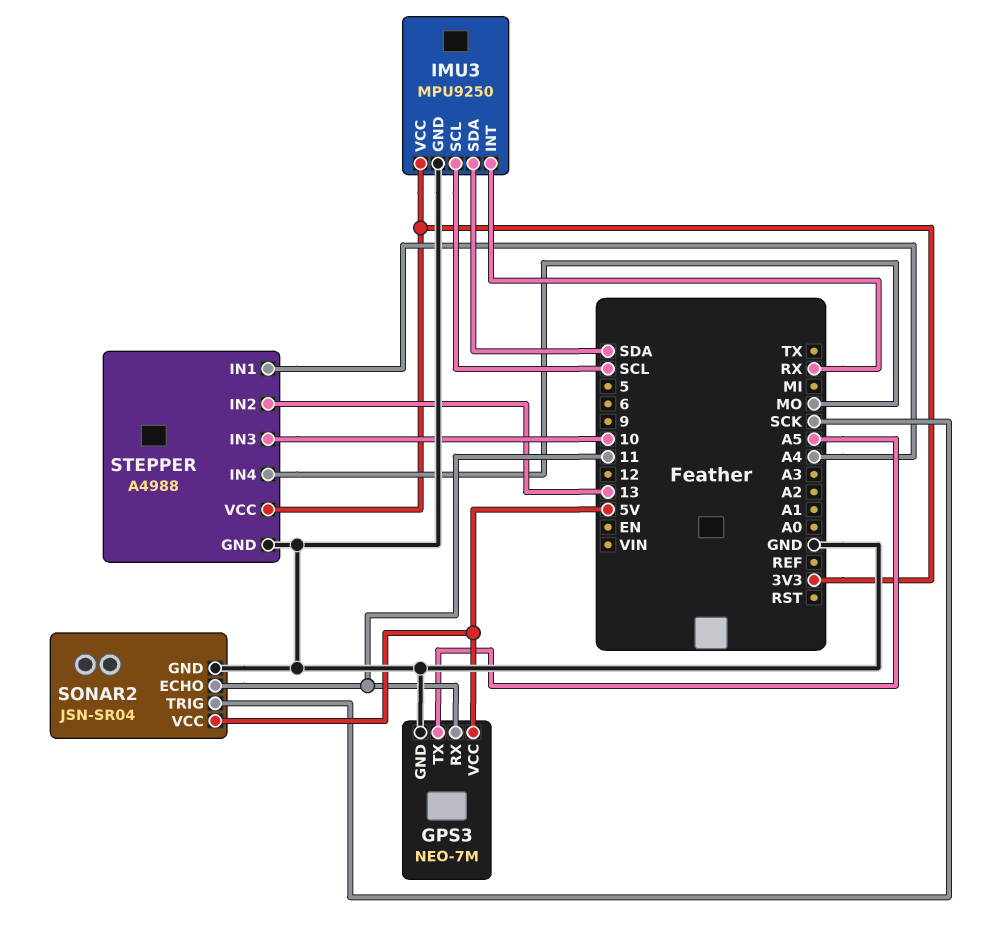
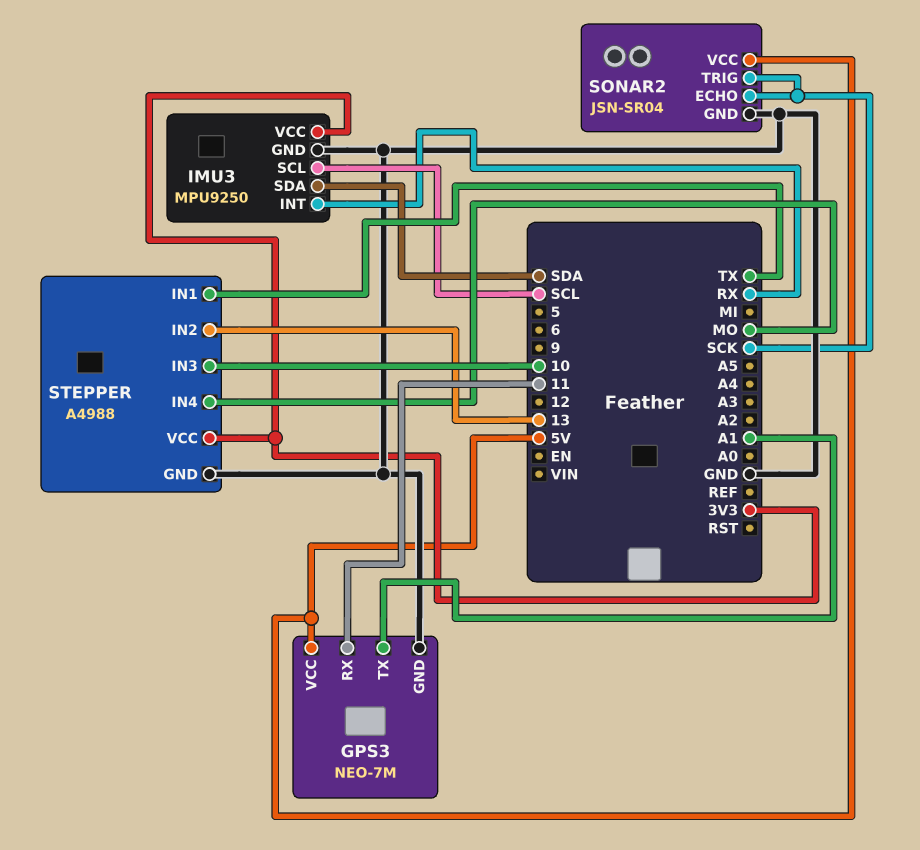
GPS3 pin TX: A5 -> A1
SONAR2 pin ECHO: 11 -> SCK
STEPPER pin IN1: A4 -> TX

